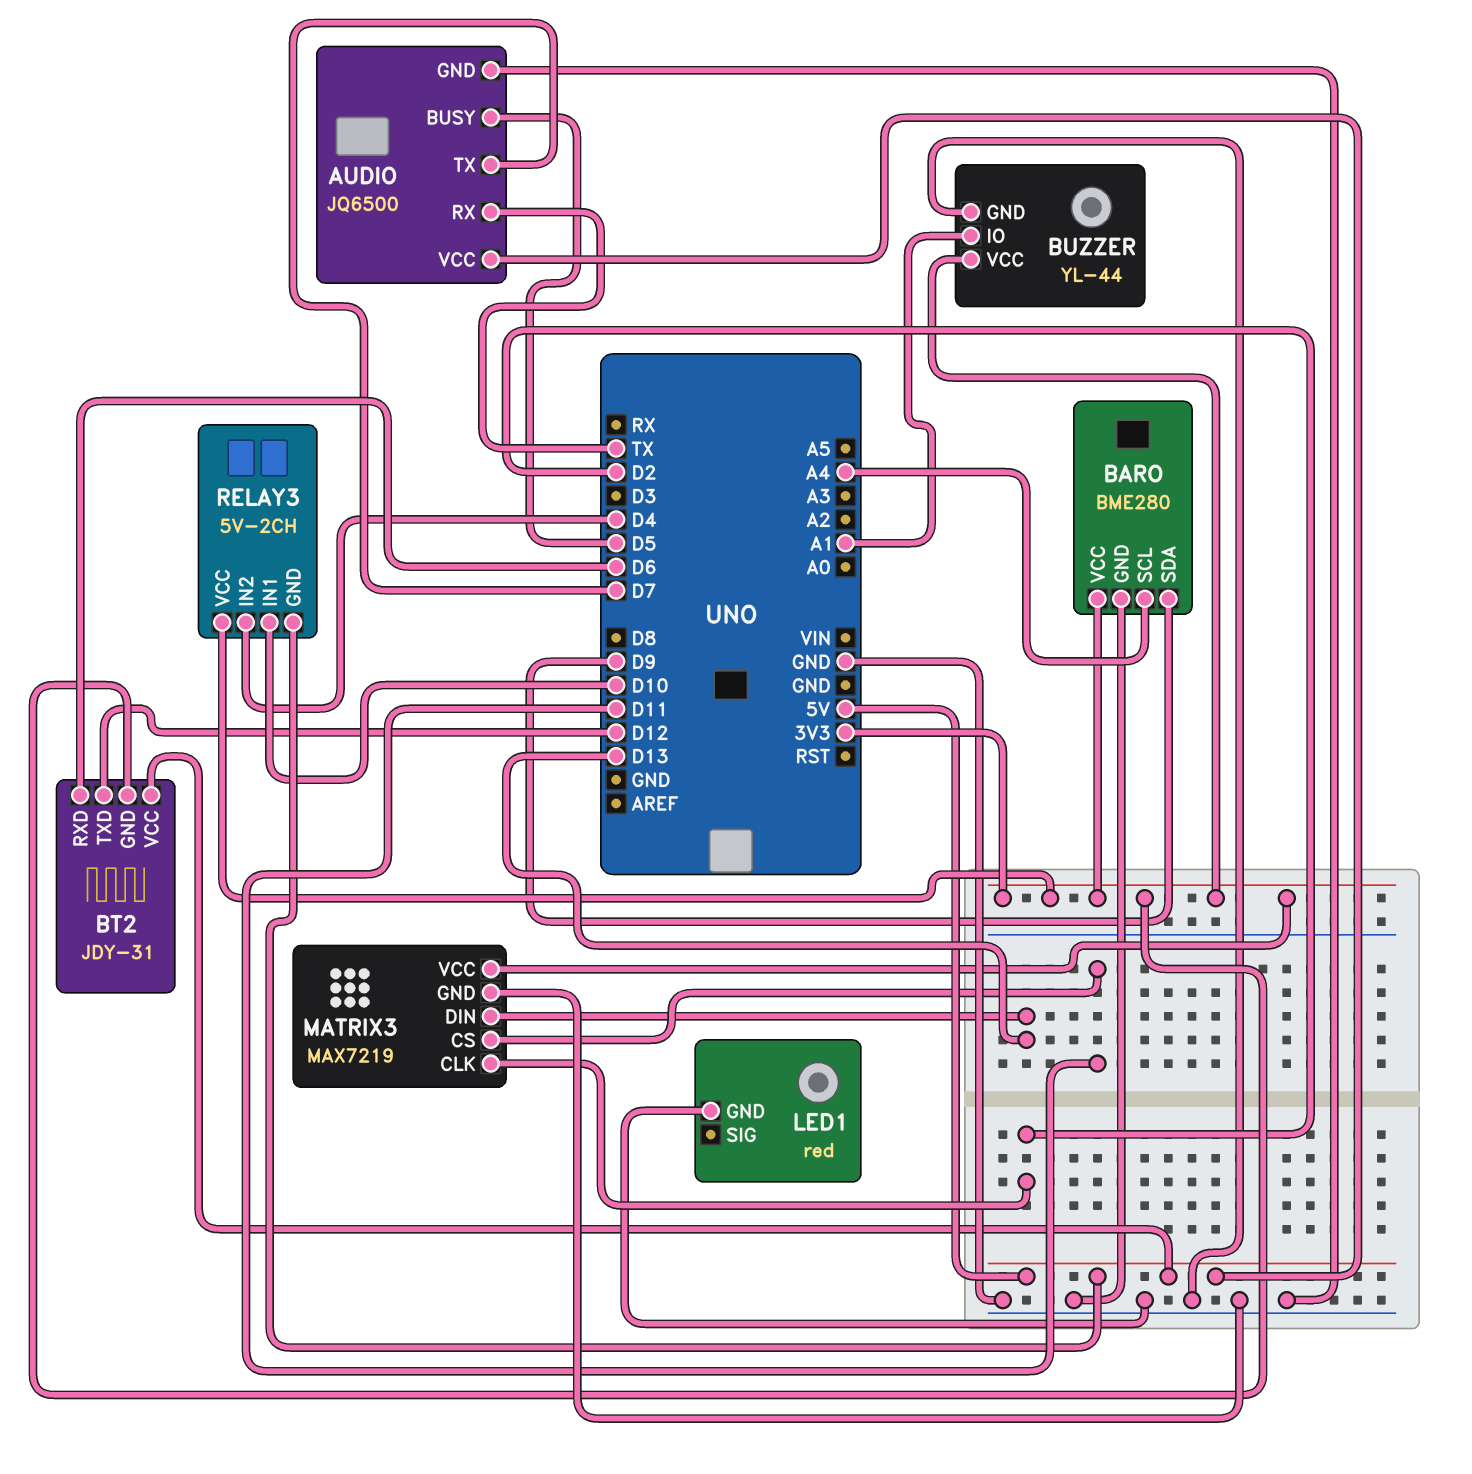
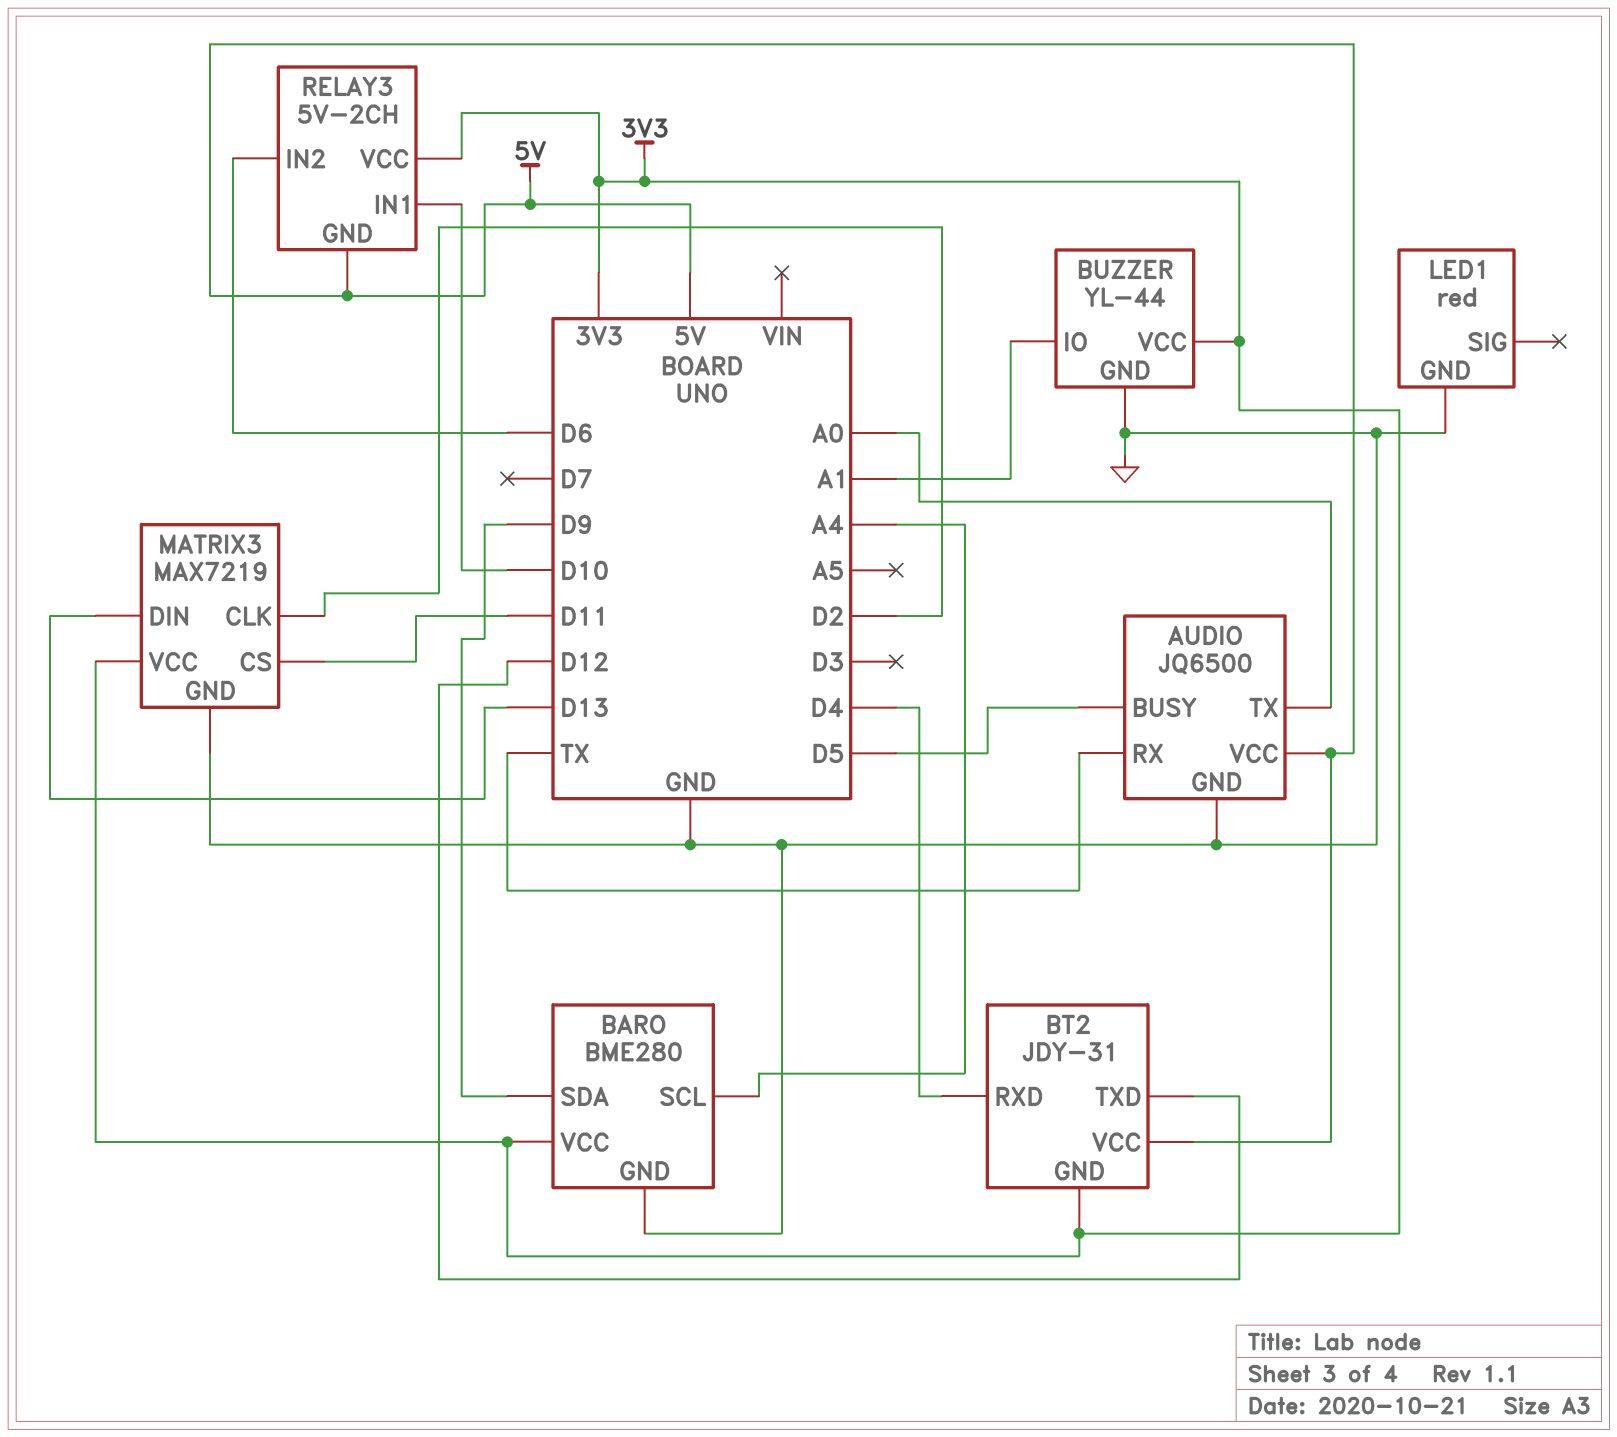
AUDIO pin TX: D7 -> A0
BT2 pin RXD: D6 -> D4
RELAY3 pin IN2: D4 -> D6

